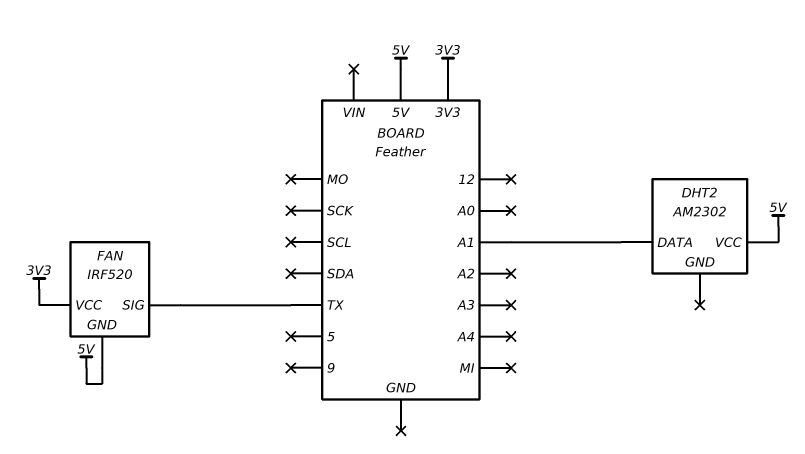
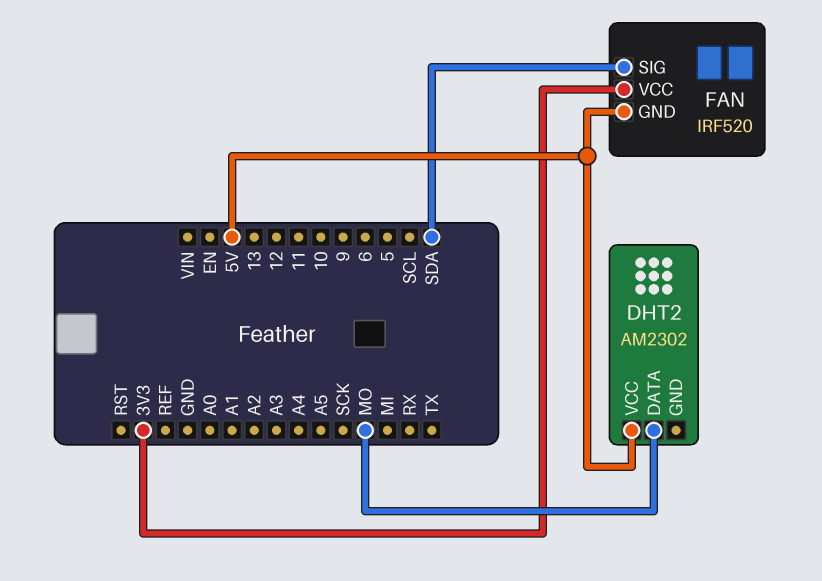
DHT2 pin DATA: A1 -> MO
FAN pin SIG: TX -> SDA

